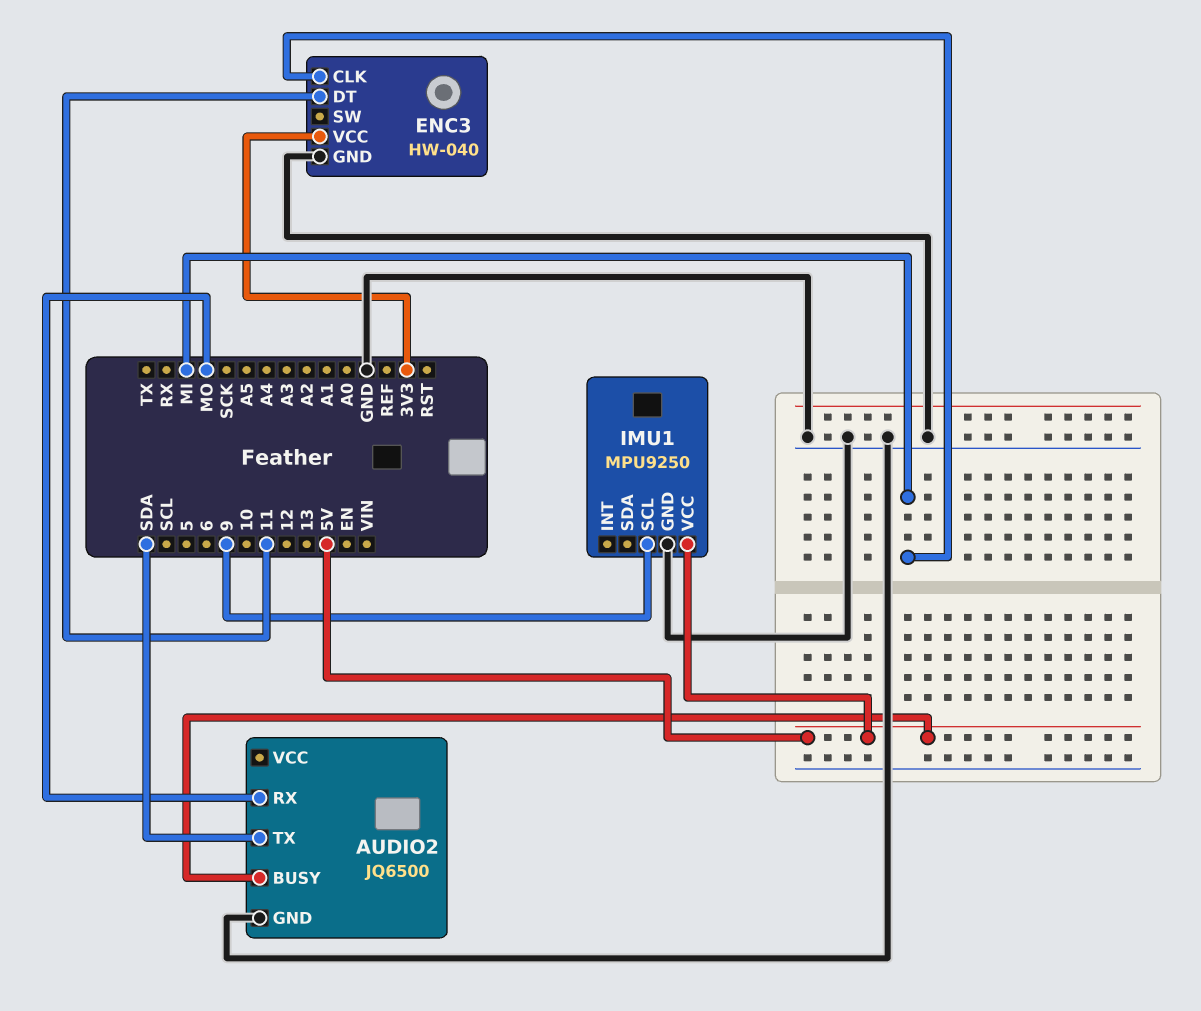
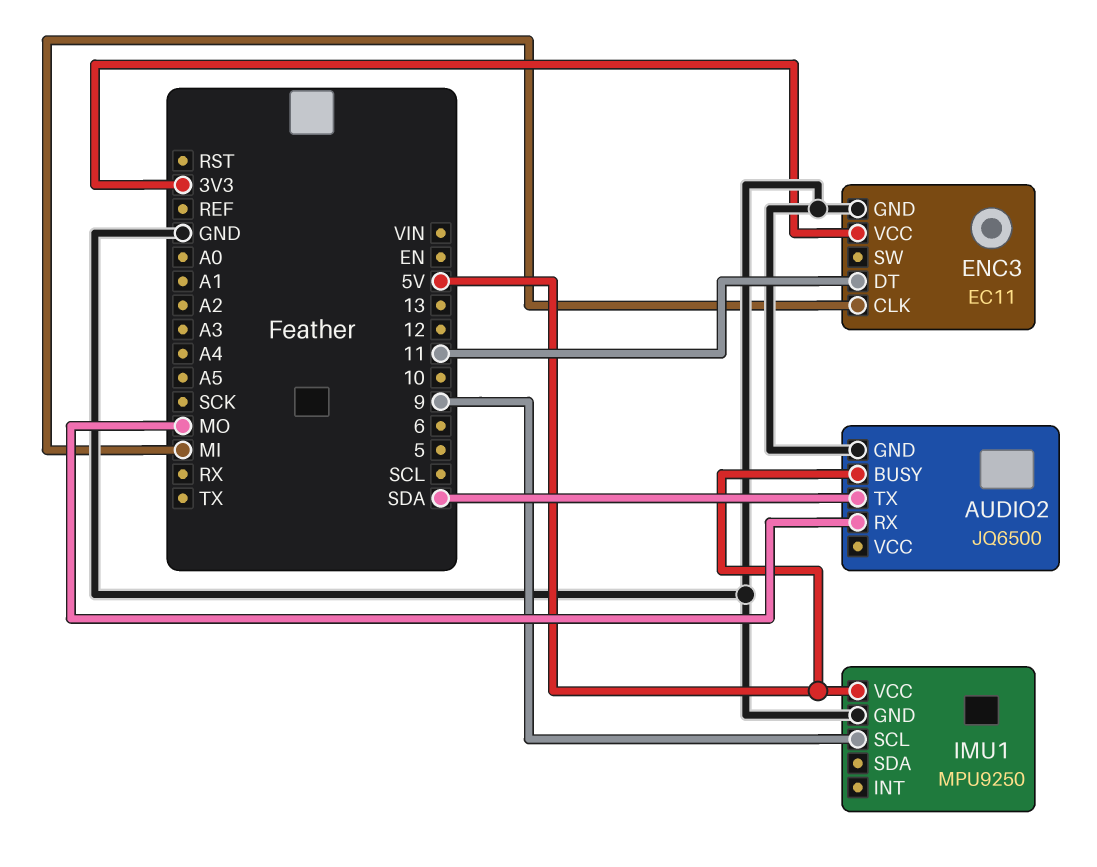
ENC3: HW-040 -> EC11

